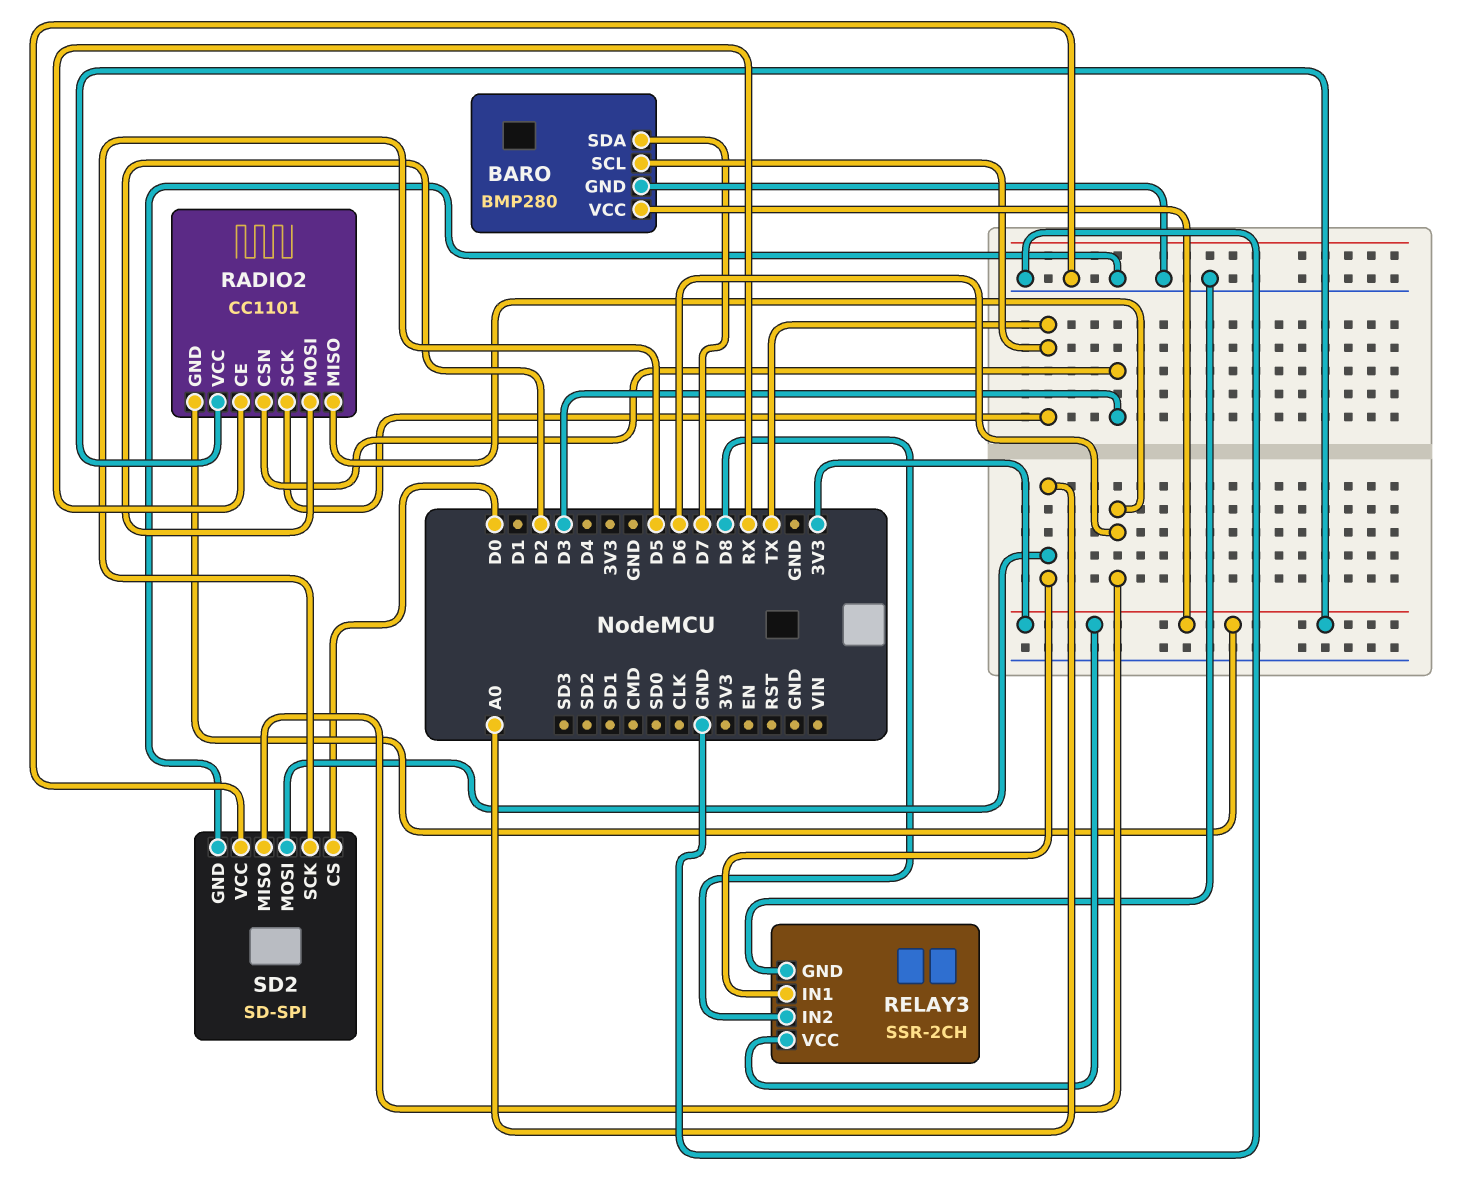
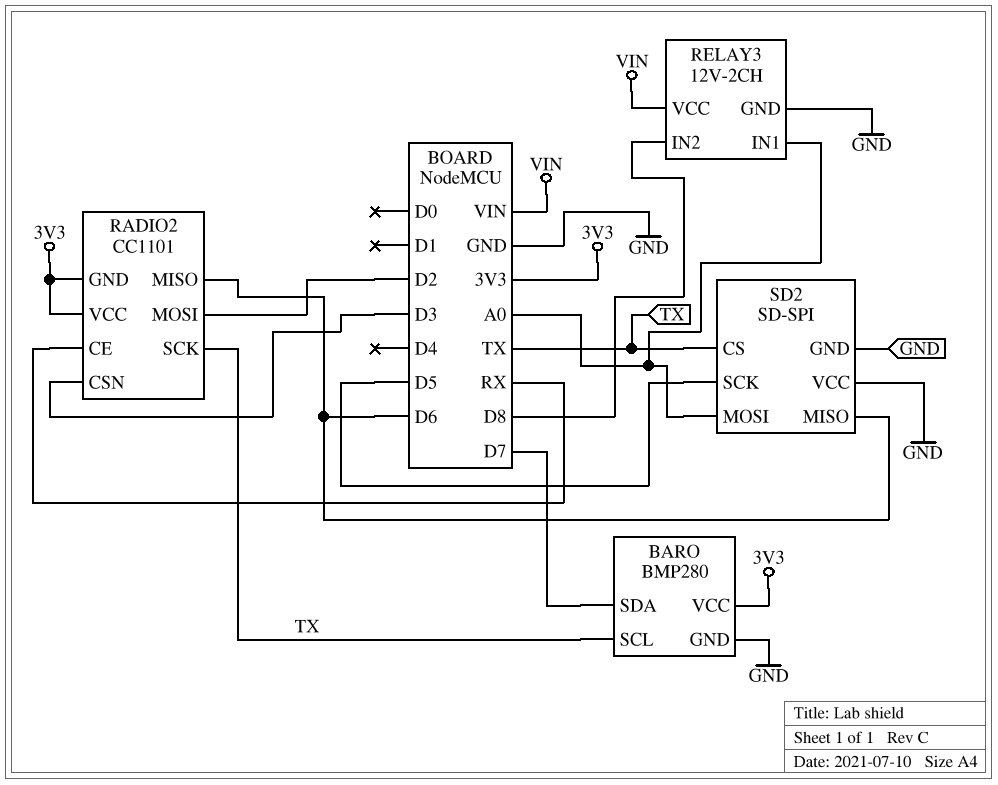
RELAY3: SSR-2CH -> 12V-2CH
RELAY3 pin VCC: 3V3 -> VIN
SD2 pin CS: D0 -> TX

